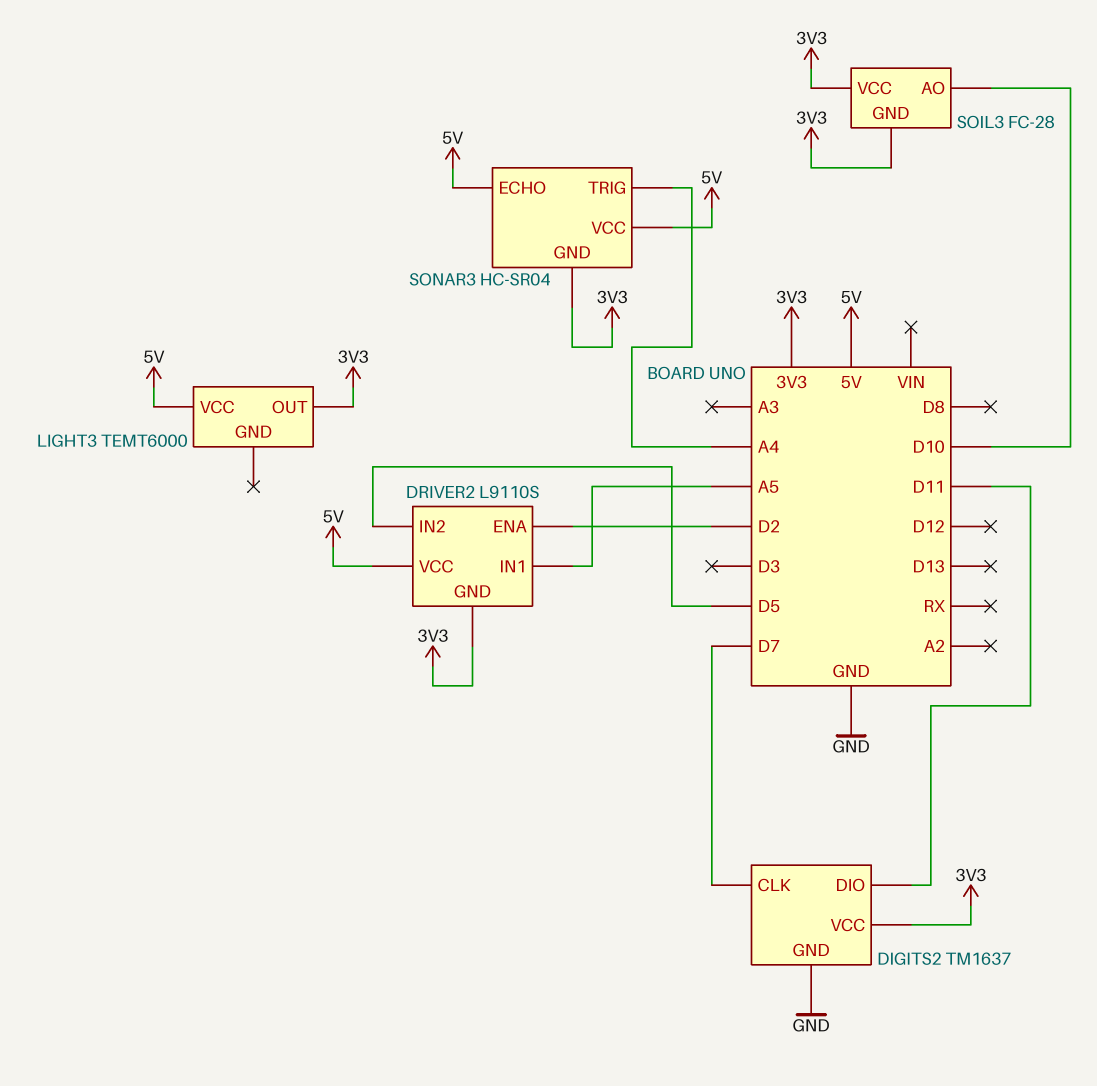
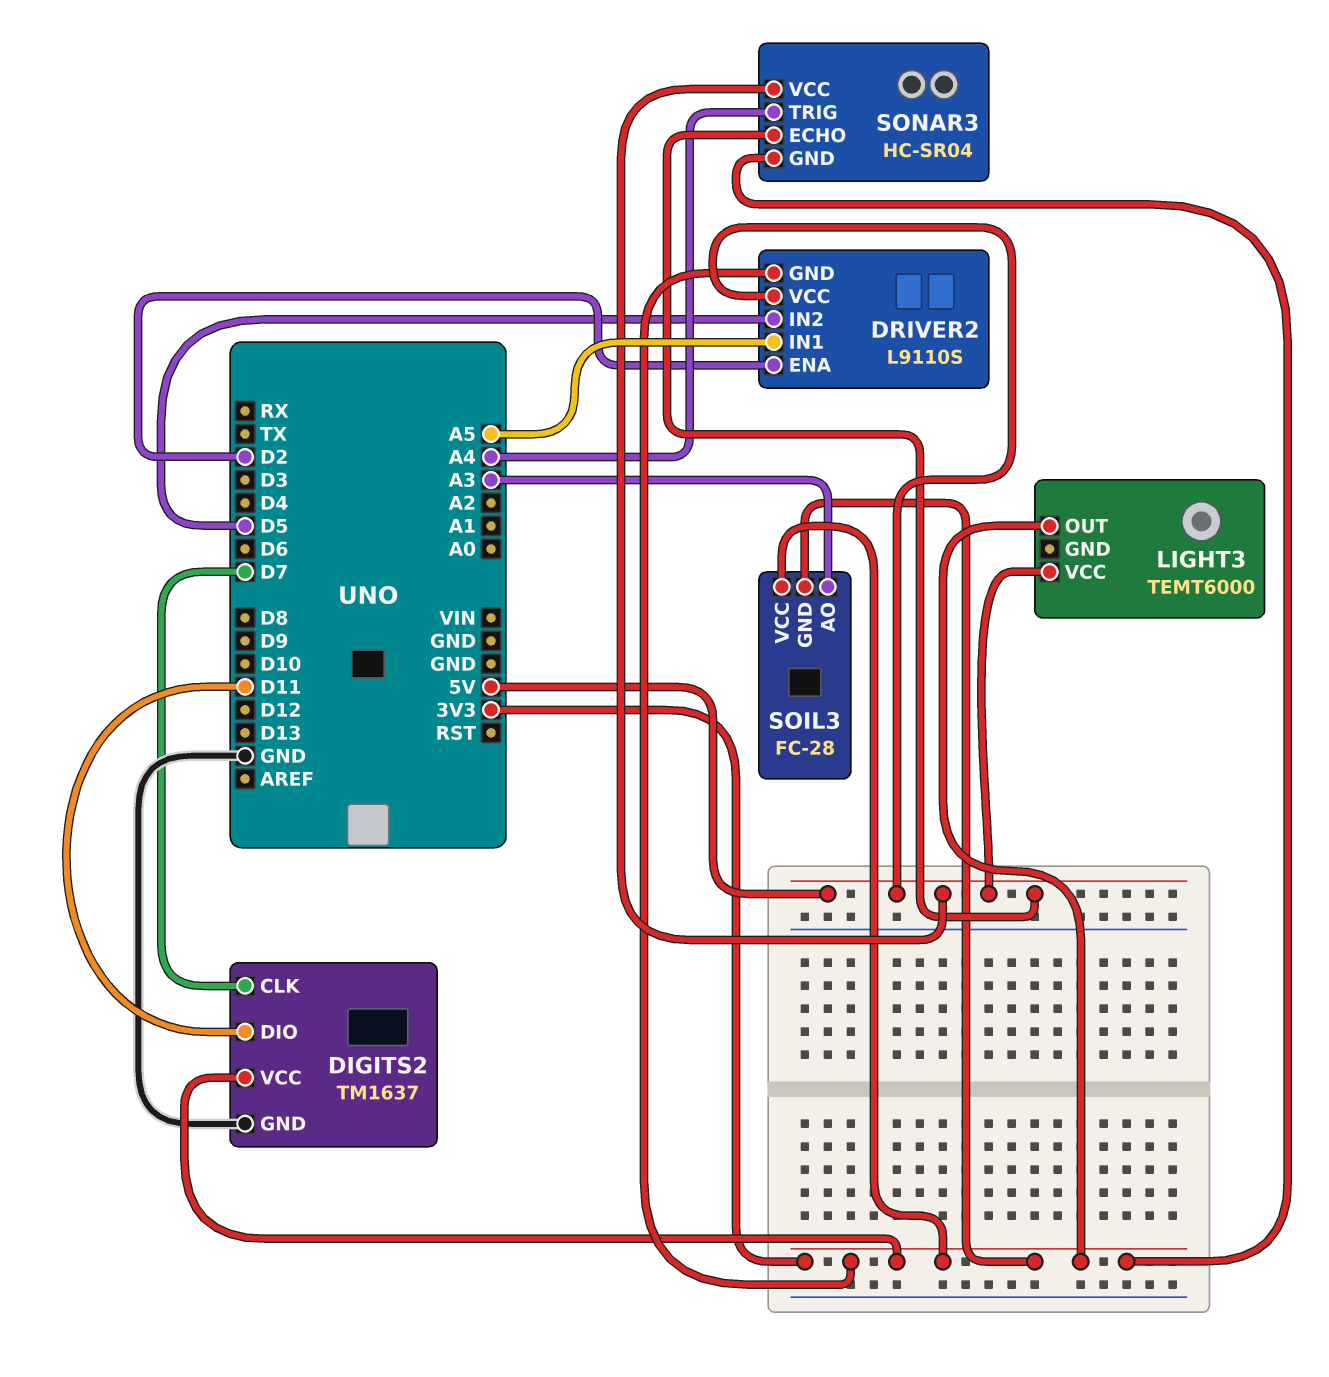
SOIL3 pin AO: D10 -> A3

